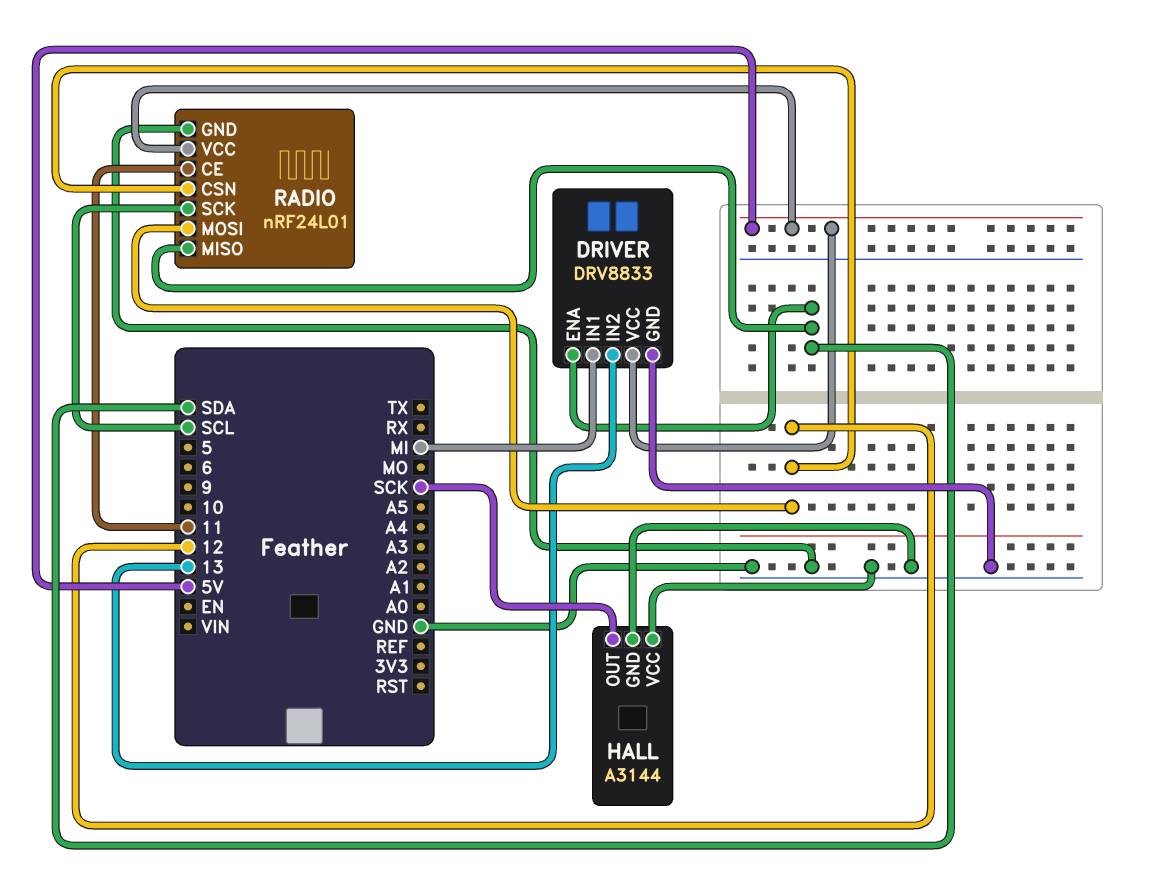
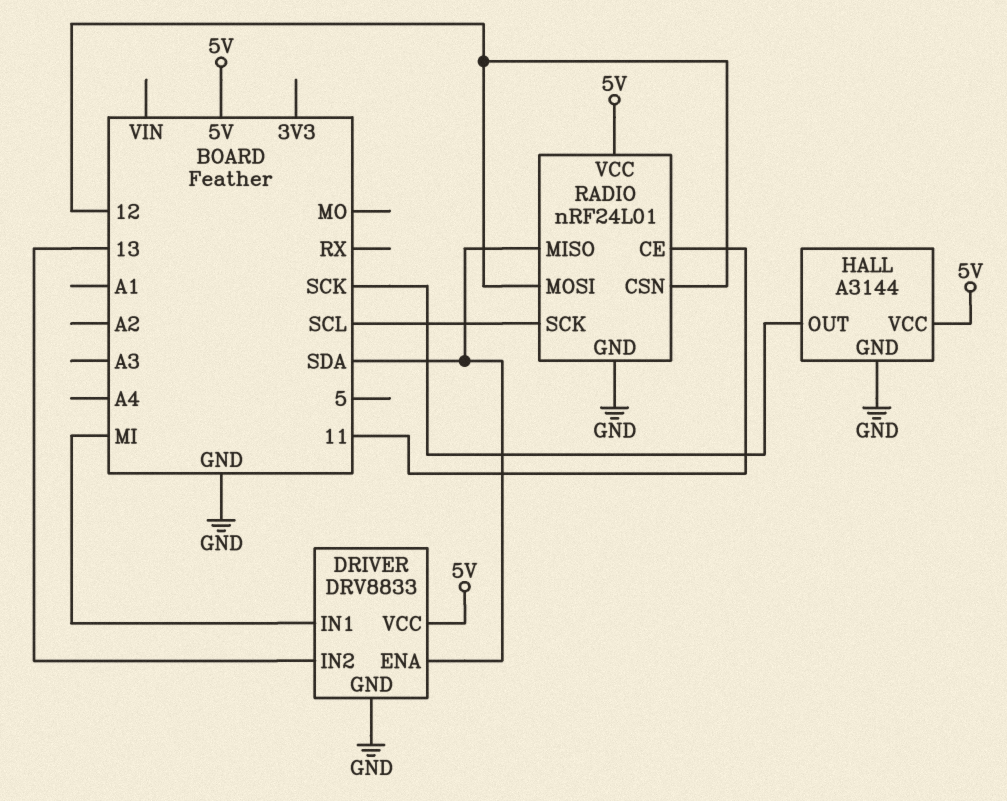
HALL pin VCC: GND -> 5V

